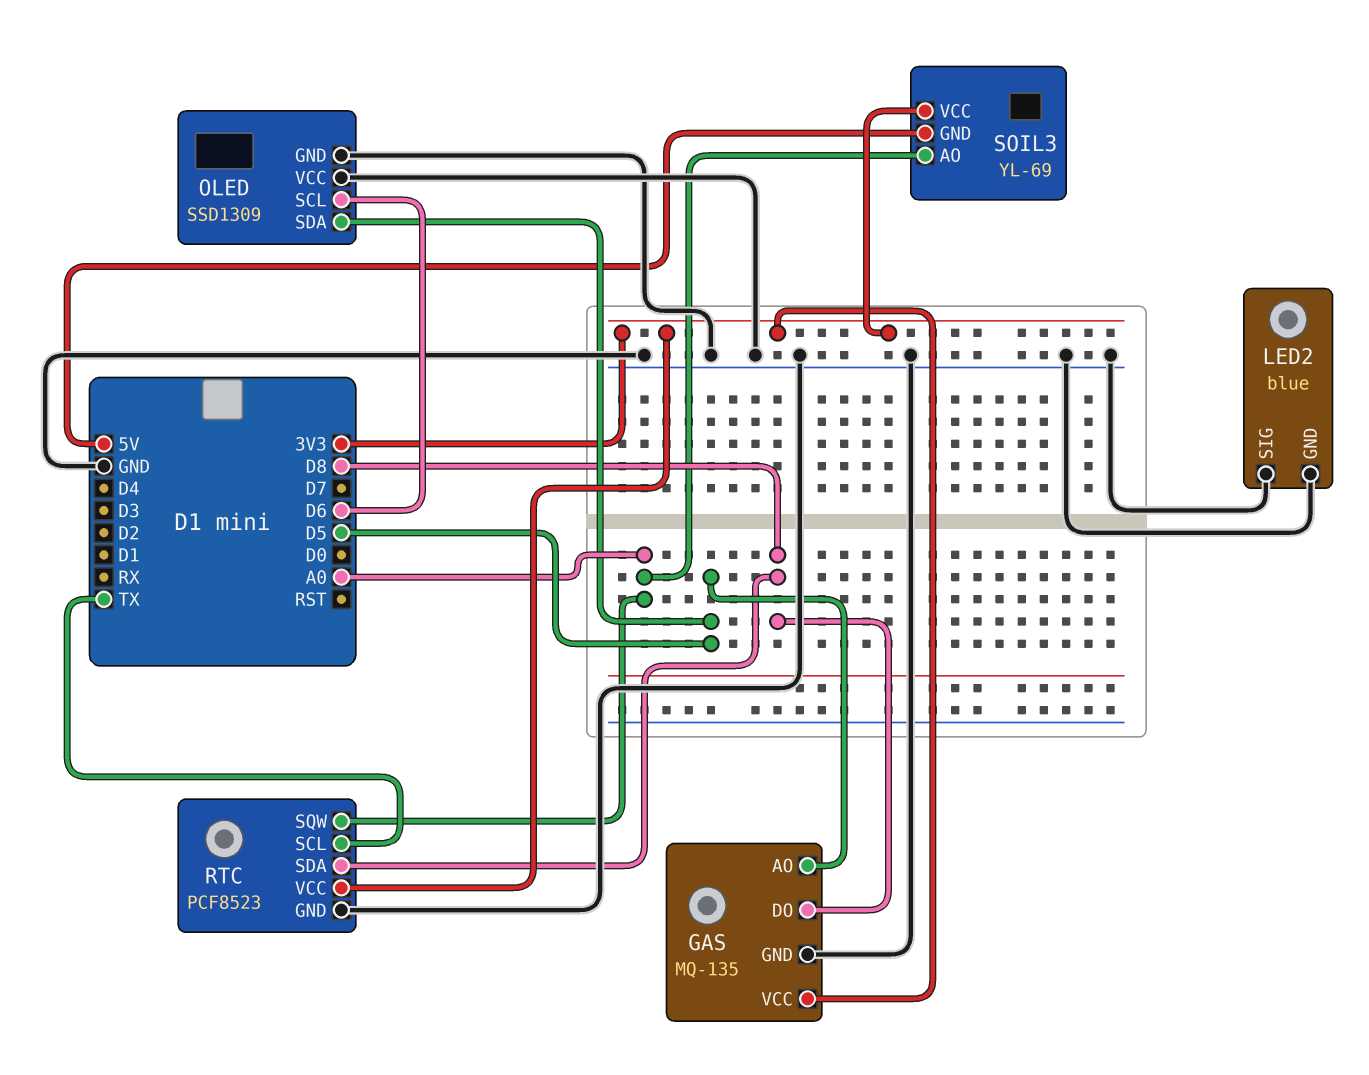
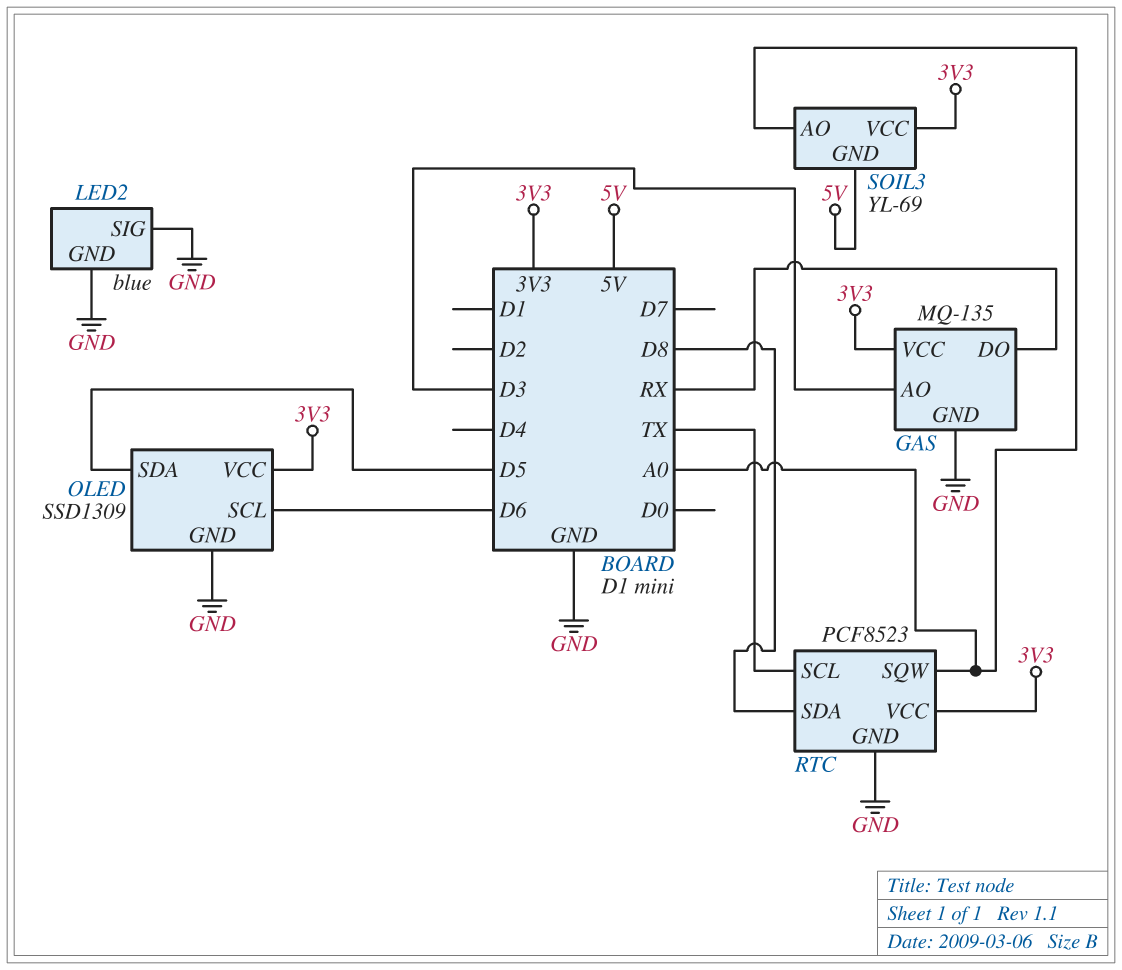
GAS pin AO: D5 -> D3
GAS pin DO: D8 -> RX
OLED pin VCC: GND -> 3V3

